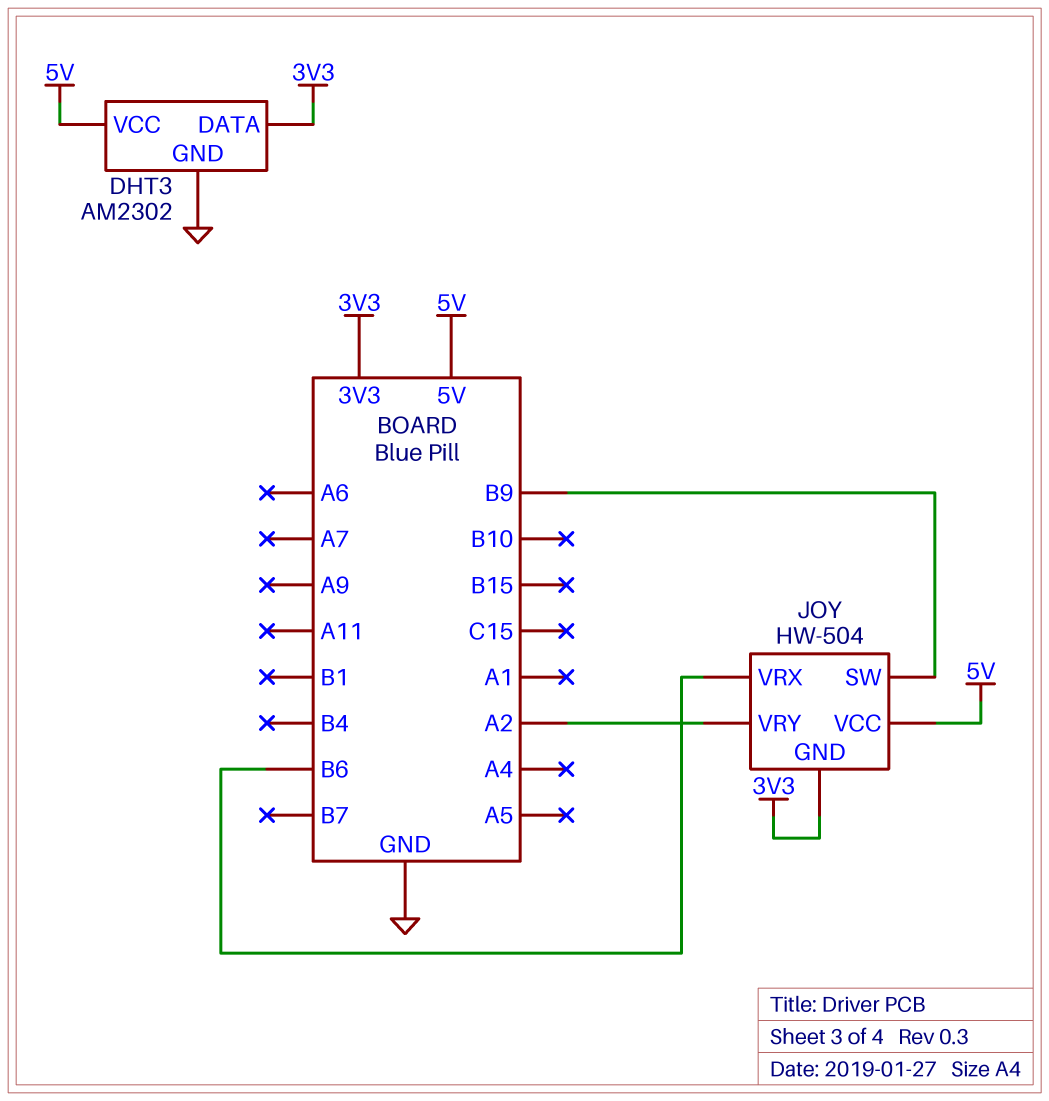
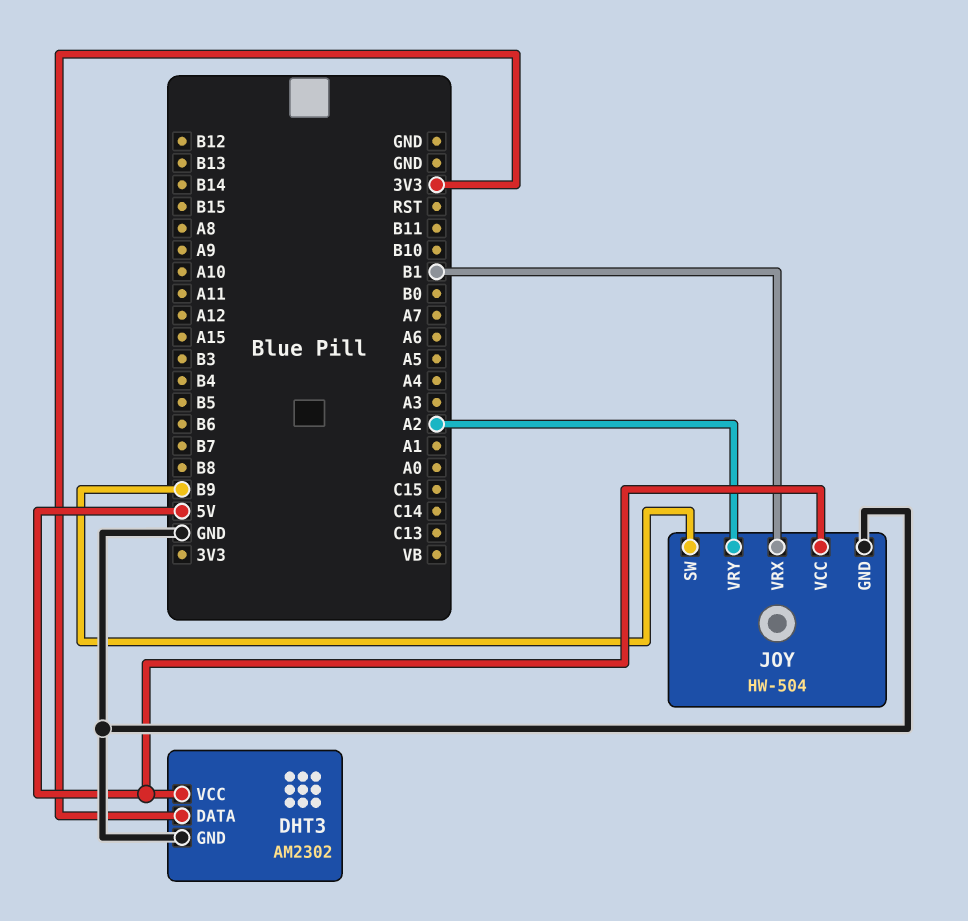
JOY pin GND: 3V3 -> GND
JOY pin VRX: B6 -> B1

